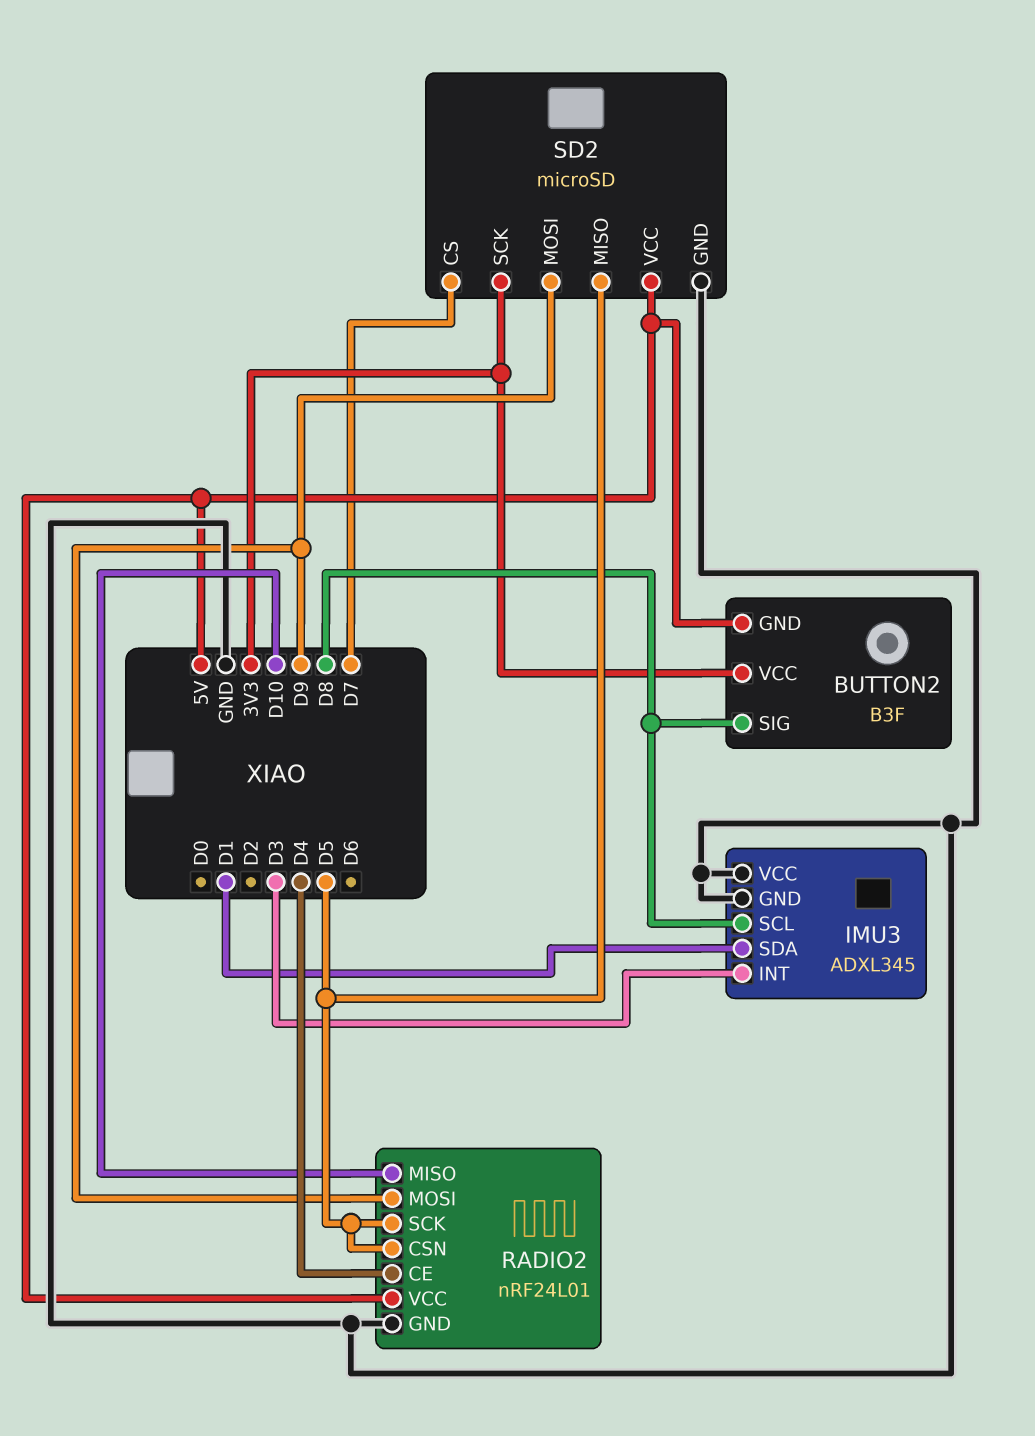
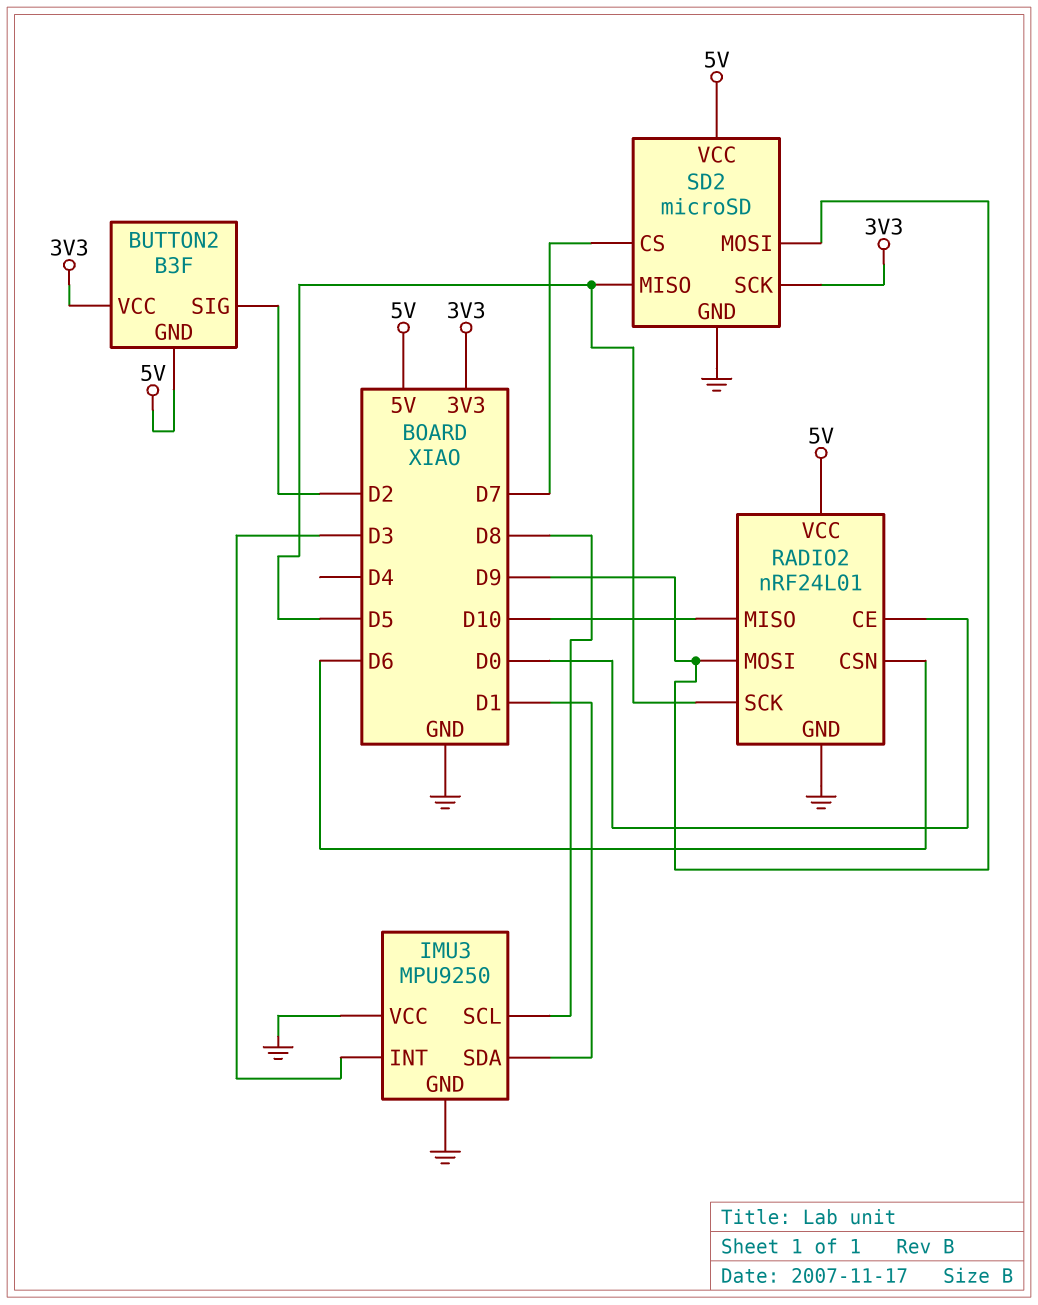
BUTTON2 pin SIG: D8 -> D2
IMU3: ADXL345 -> MPU9250
RADIO2 pin CE: D4 -> D0
RADIO2 pin CSN: D5 -> D6

